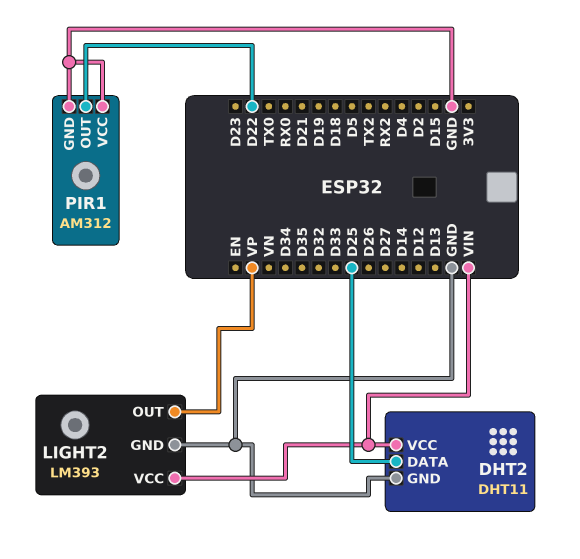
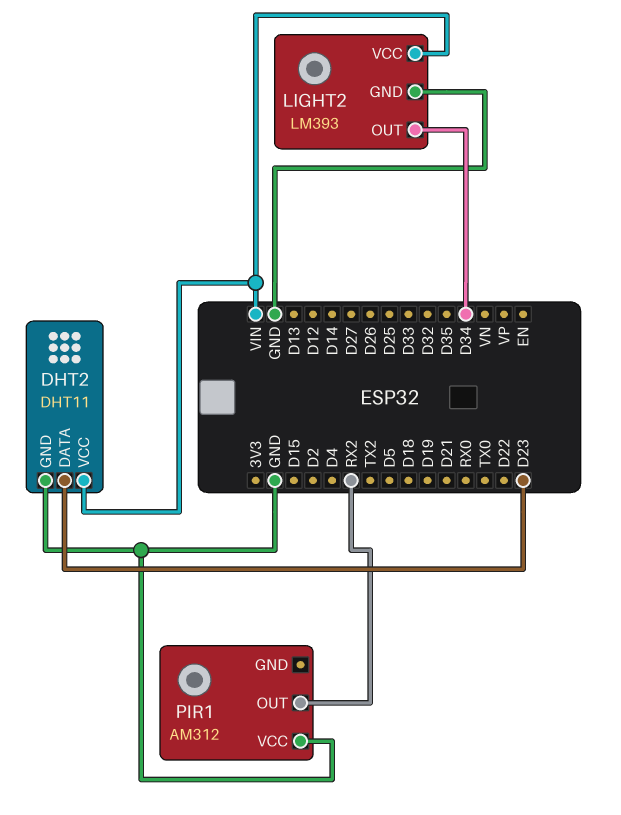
DHT2 pin DATA: D25 -> D23
LIGHT2 pin OUT: VP -> D34
PIR1 pin GND: GND -> none
PIR1 pin OUT: D22 -> RX2

